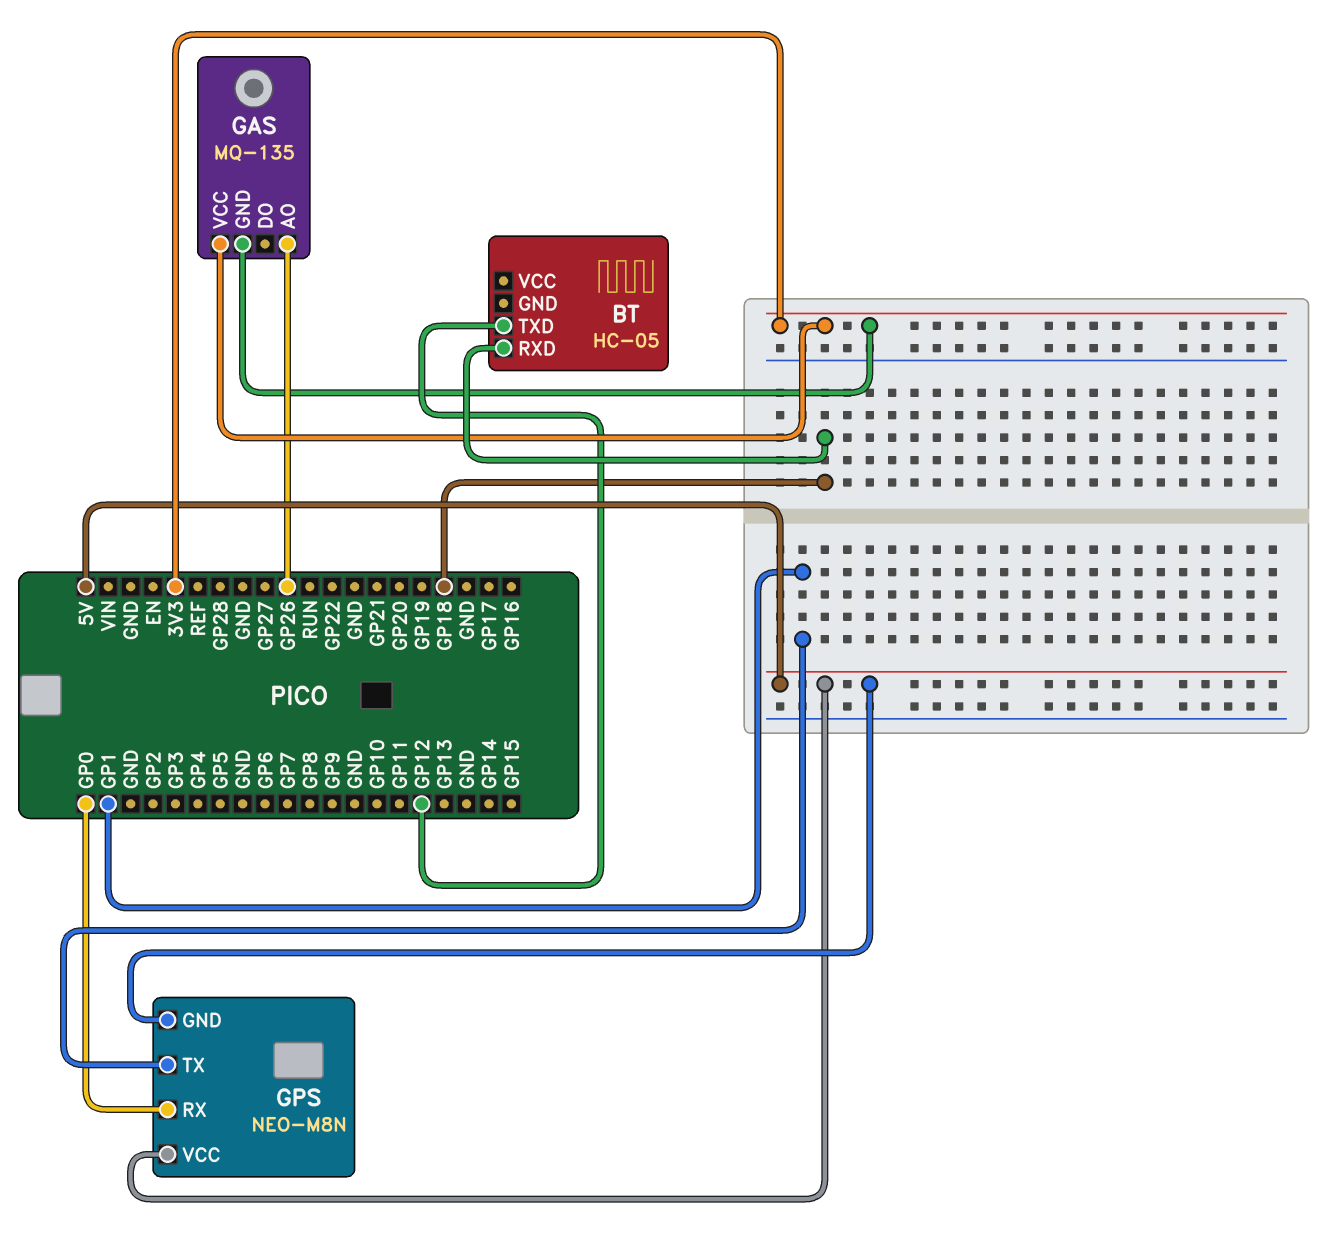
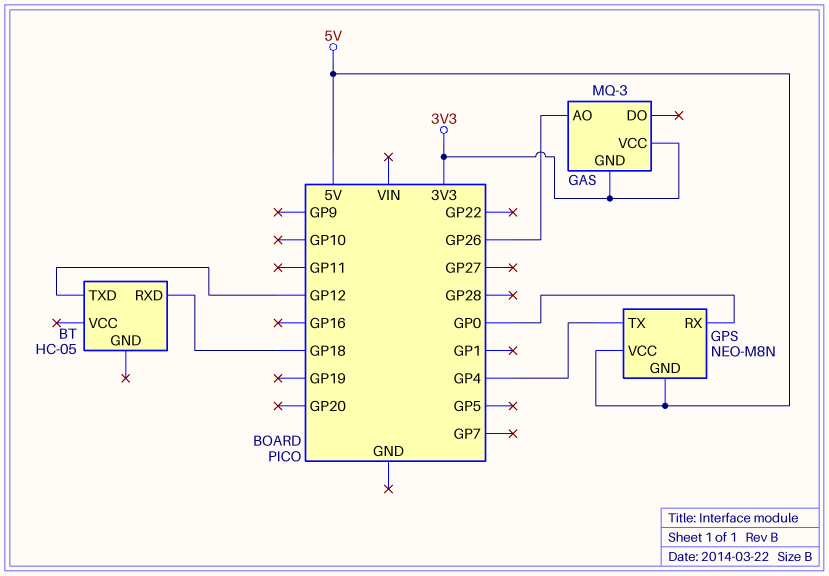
GAS: MQ-135 -> MQ-3
GPS pin TX: GP1 -> GP4

